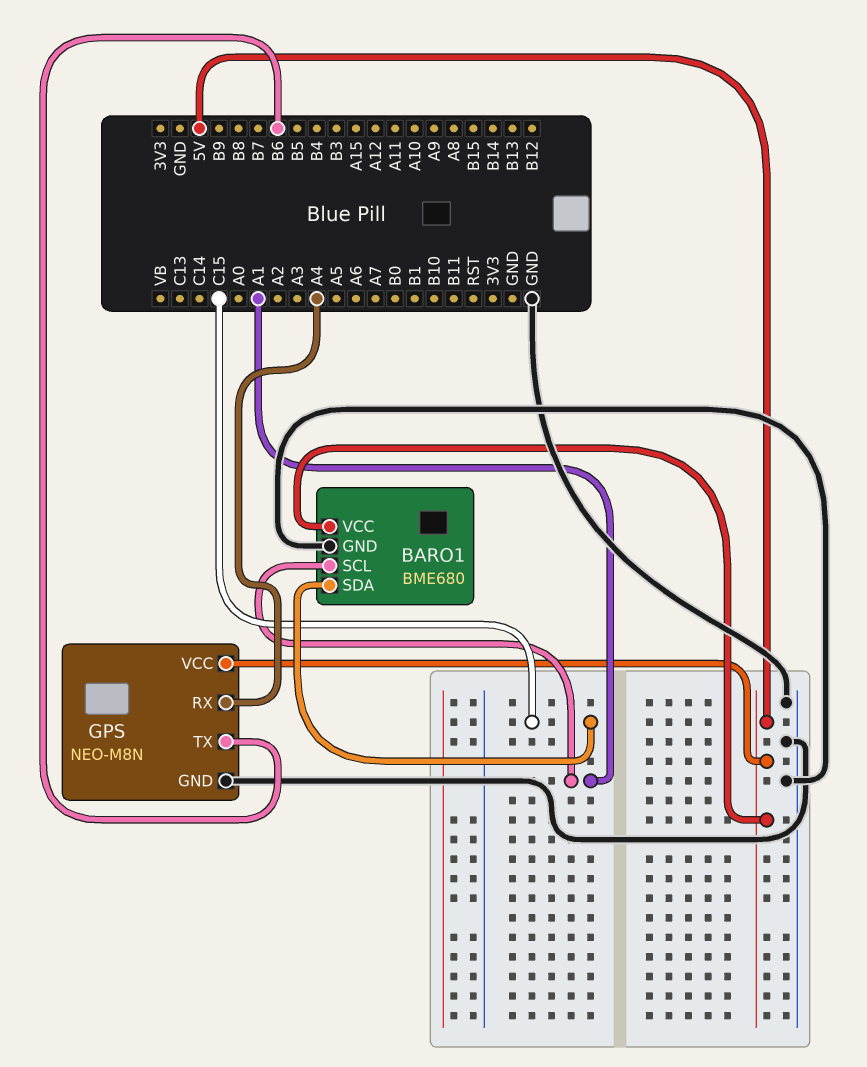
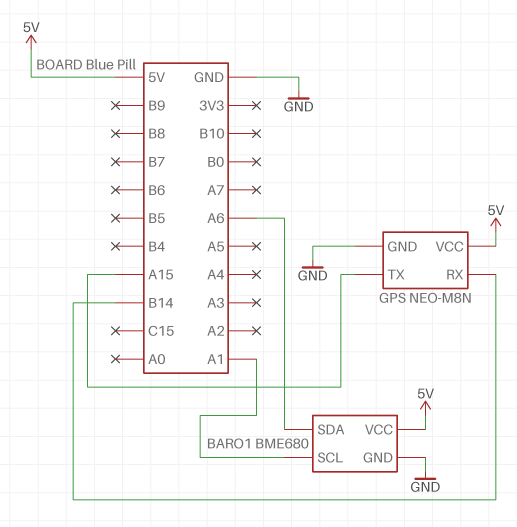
BARO1 pin SDA: C15 -> A6
GPS pin RX: A4 -> B14
GPS pin TX: B6 -> A15

